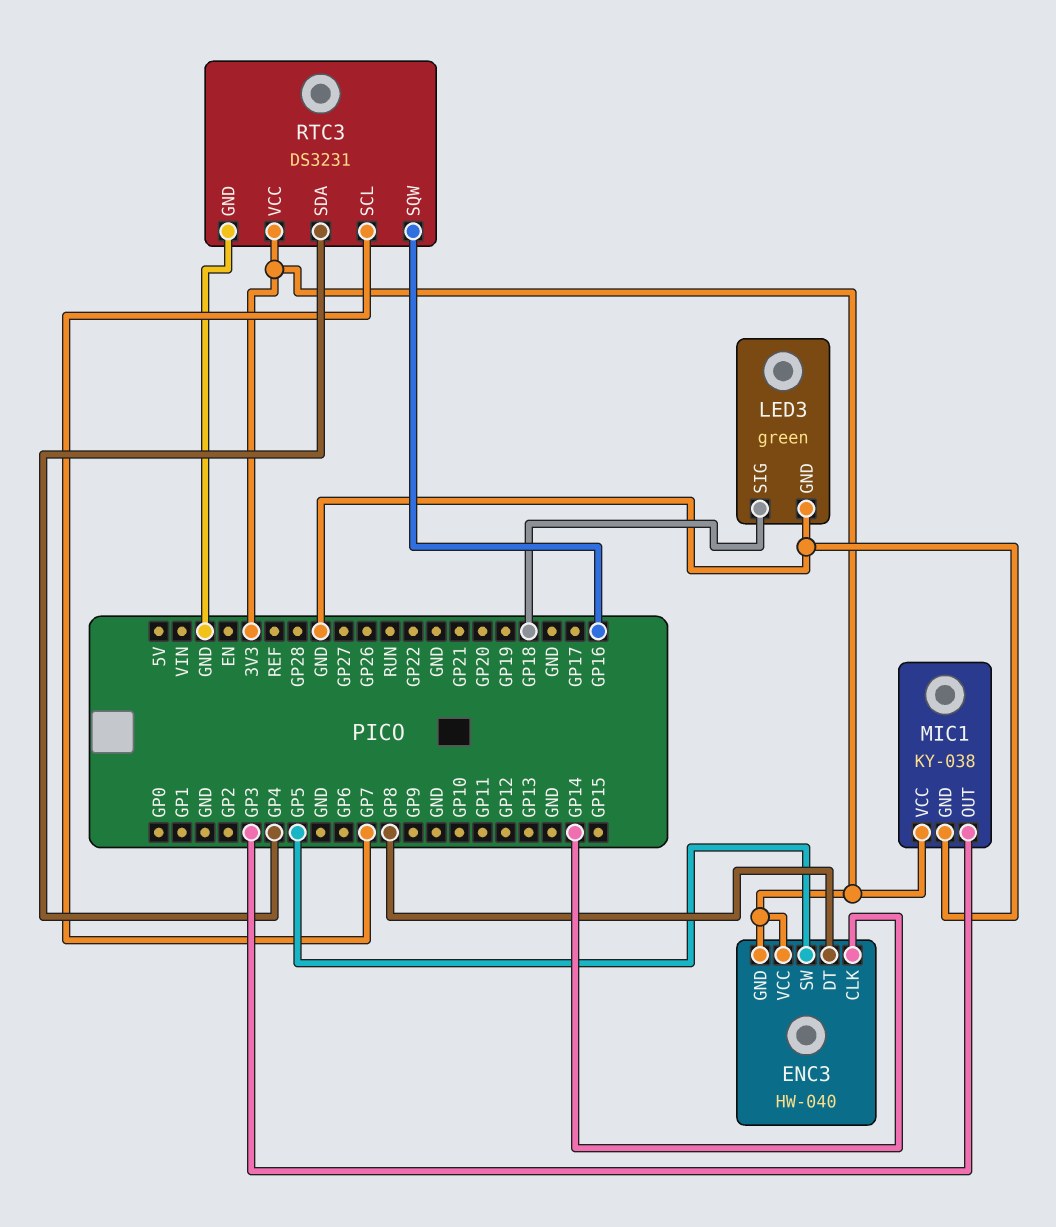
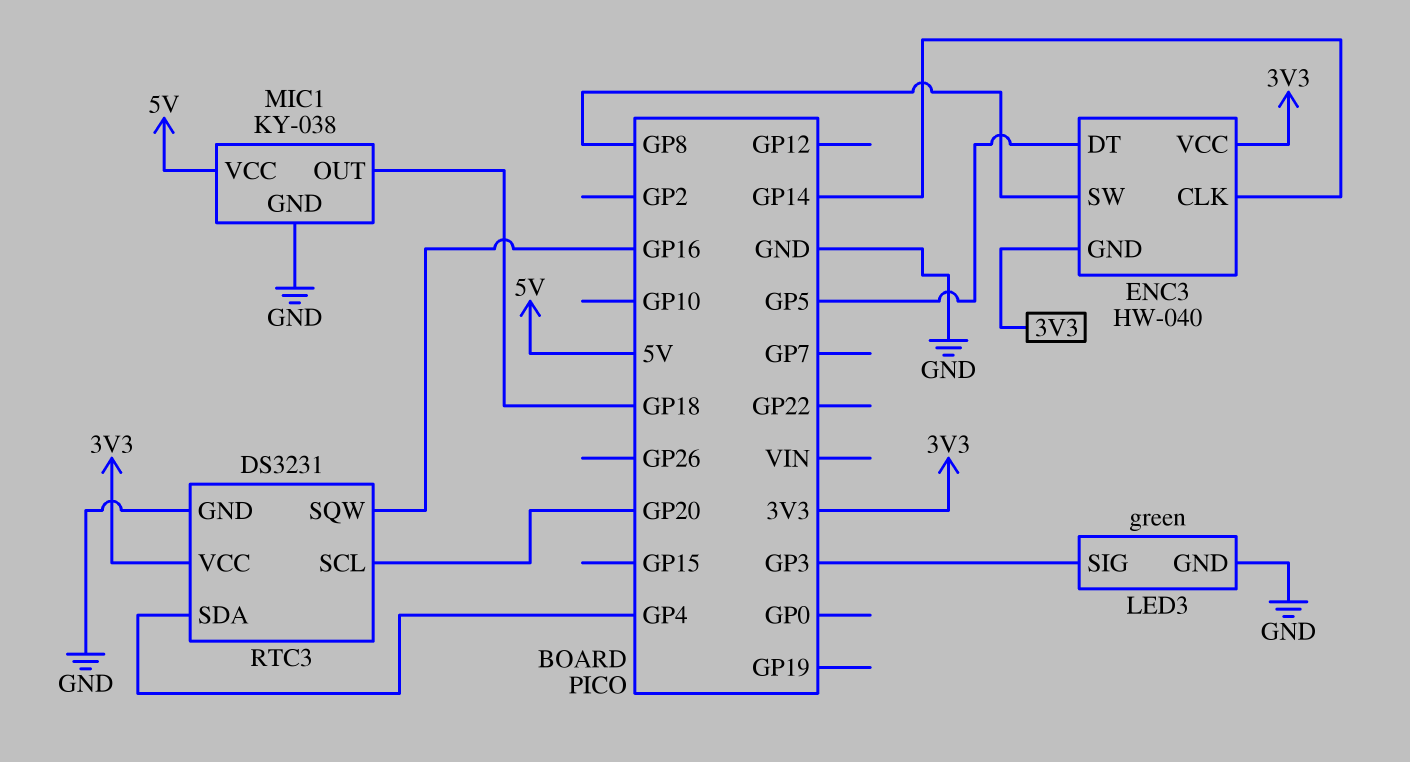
ENC3 pin DT: GP8 -> GP5
ENC3 pin SW: GP5 -> GP8
LED3 pin SIG: GP18 -> GP3
MIC1 pin OUT: GP3 -> GP18
MIC1 pin VCC: 3V3 -> 5V
RTC3 pin SCL: GP7 -> GP20

